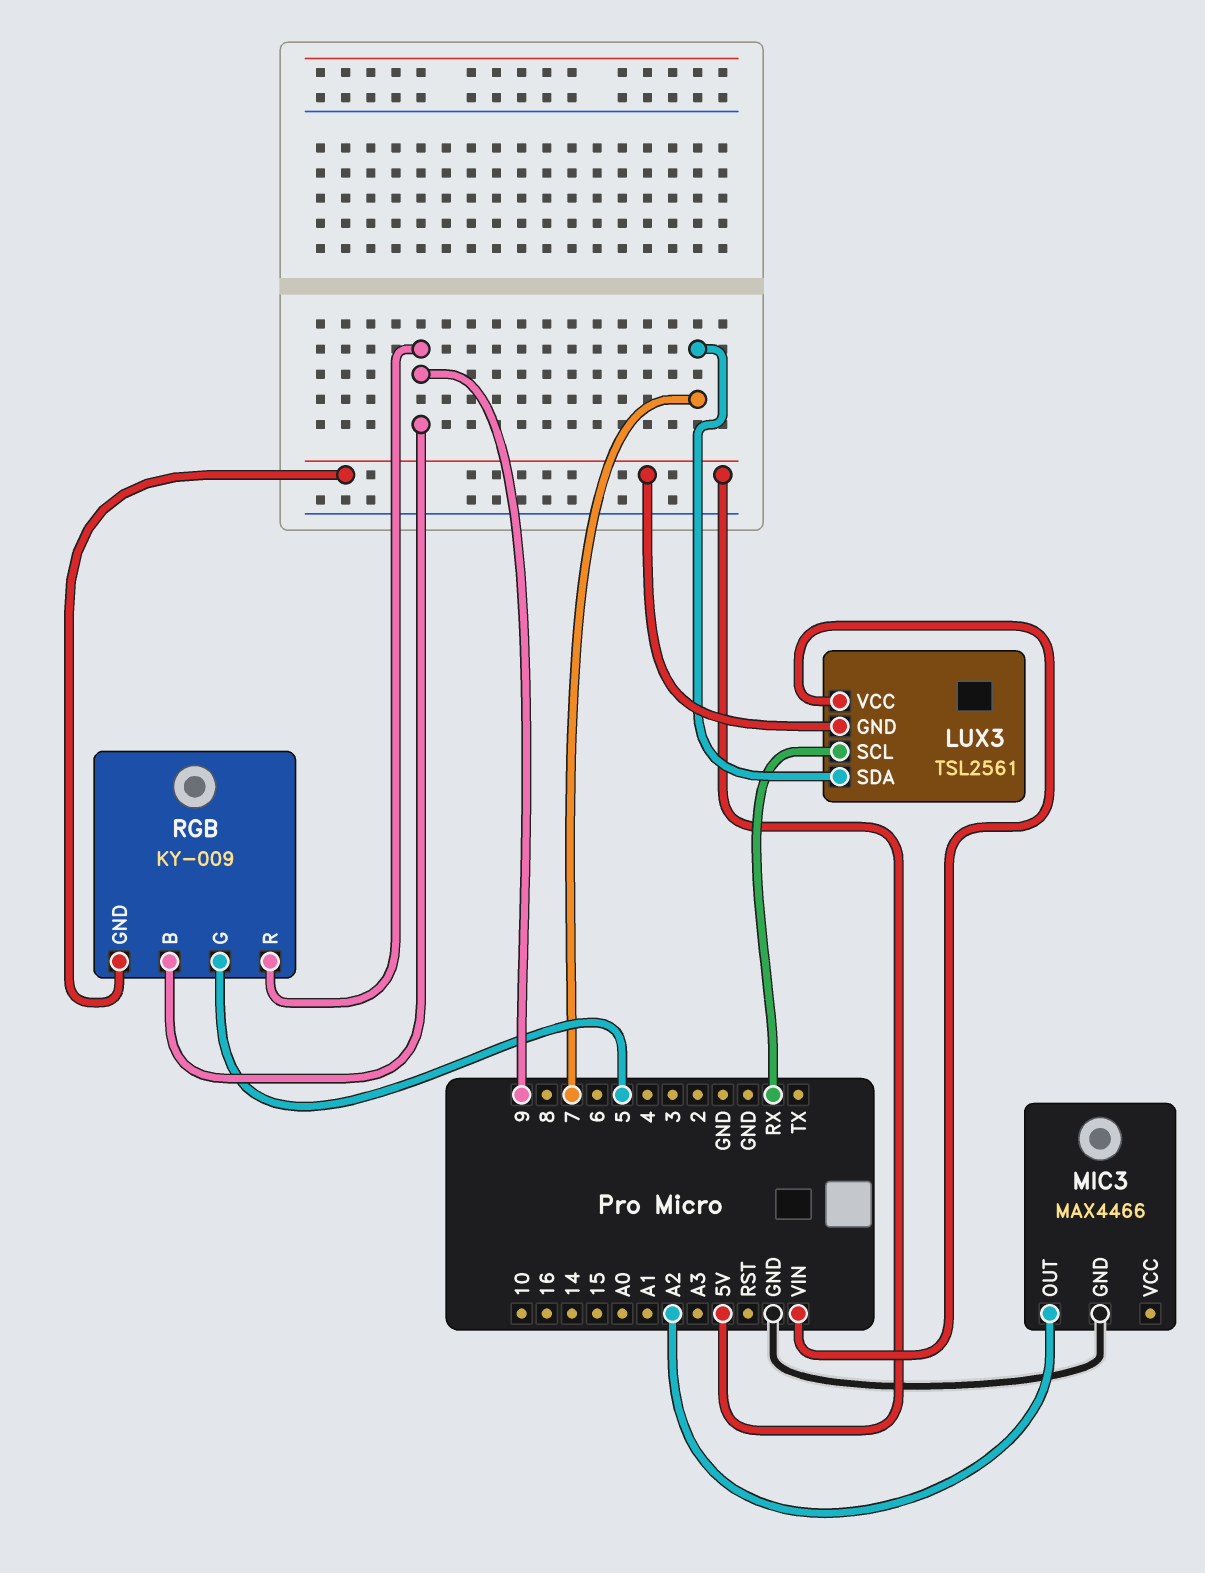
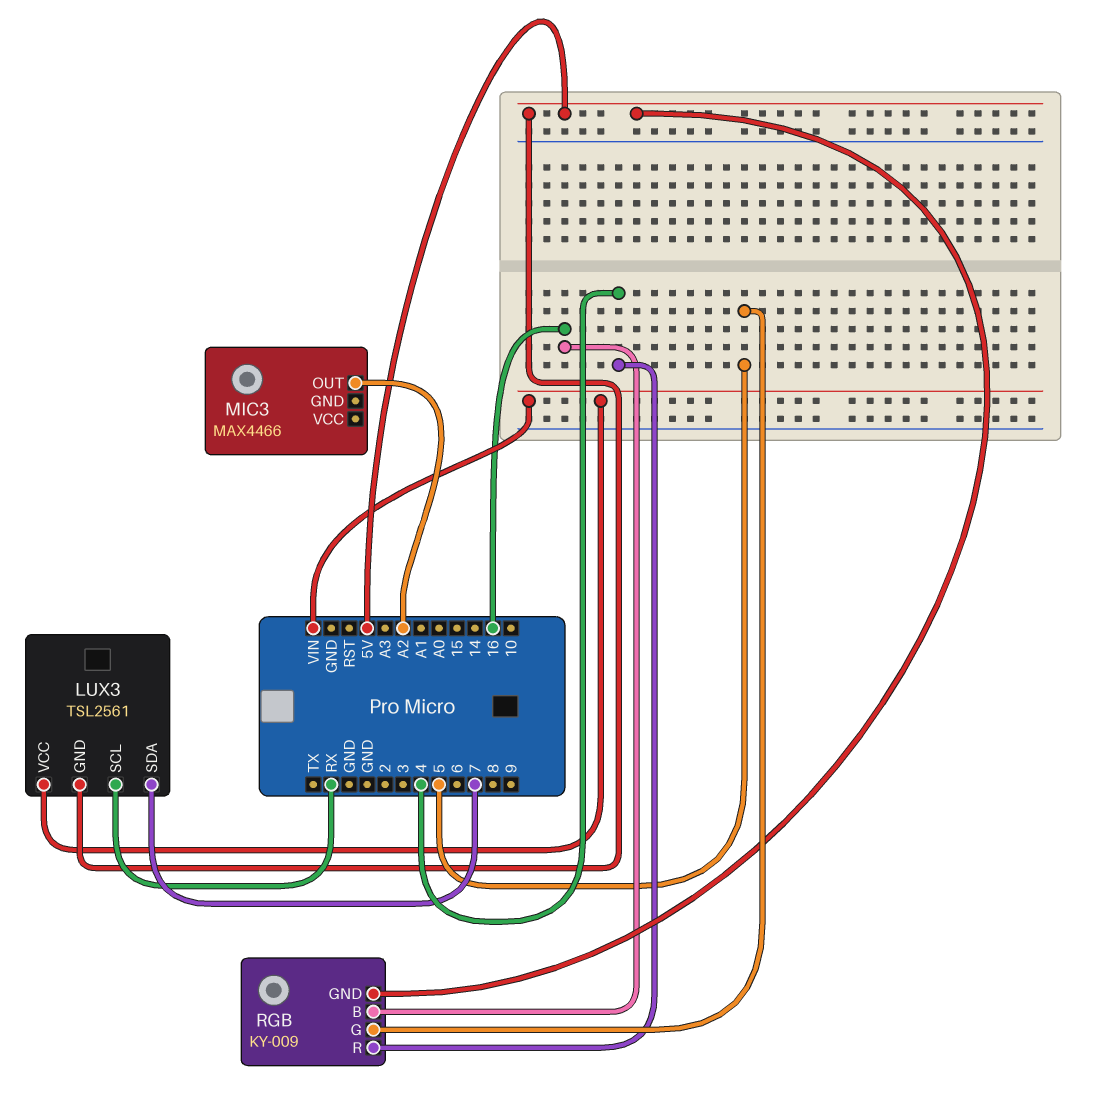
MIC3 pin GND: GND -> none
RGB pin B: 9 -> 16
RGB pin R: 9 -> 4

